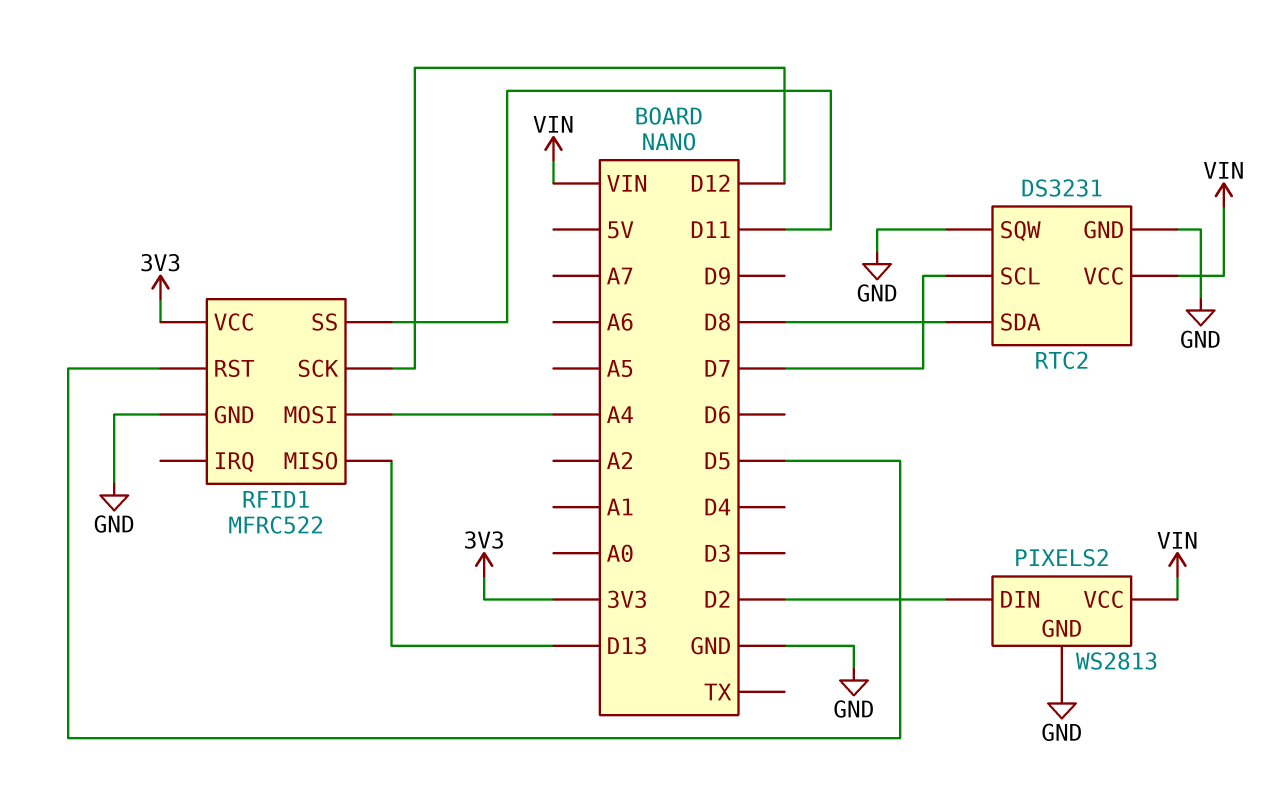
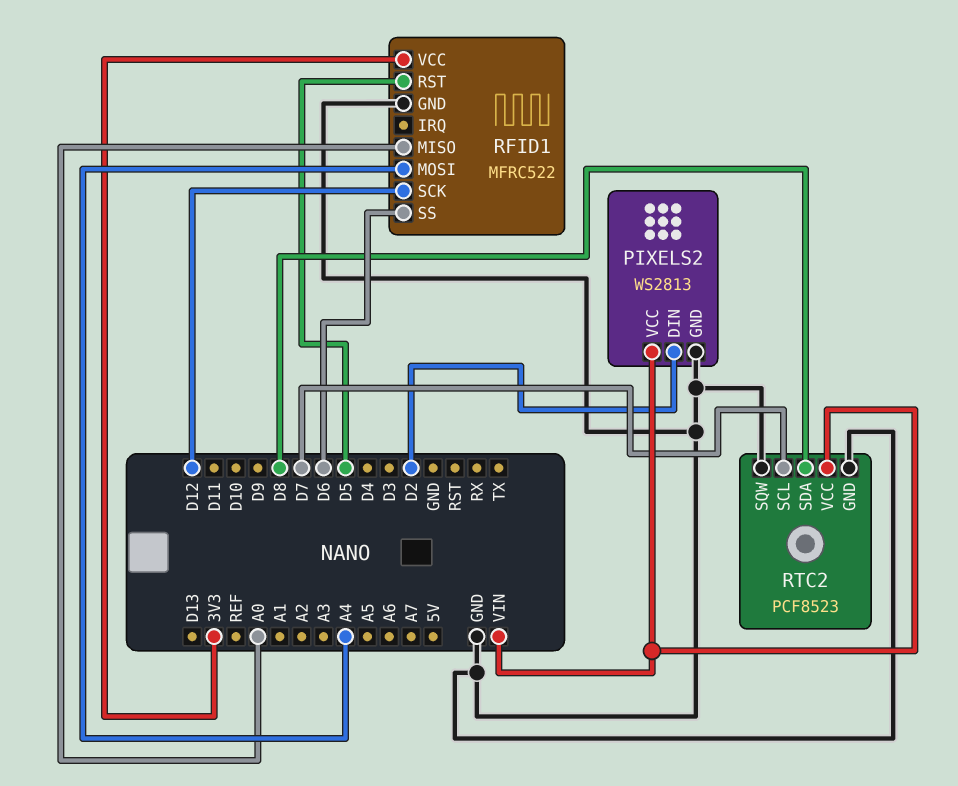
RFID1 pin MISO: D13 -> A0
RFID1 pin SS: D11 -> D6
RTC2: DS3231 -> PCF8523

